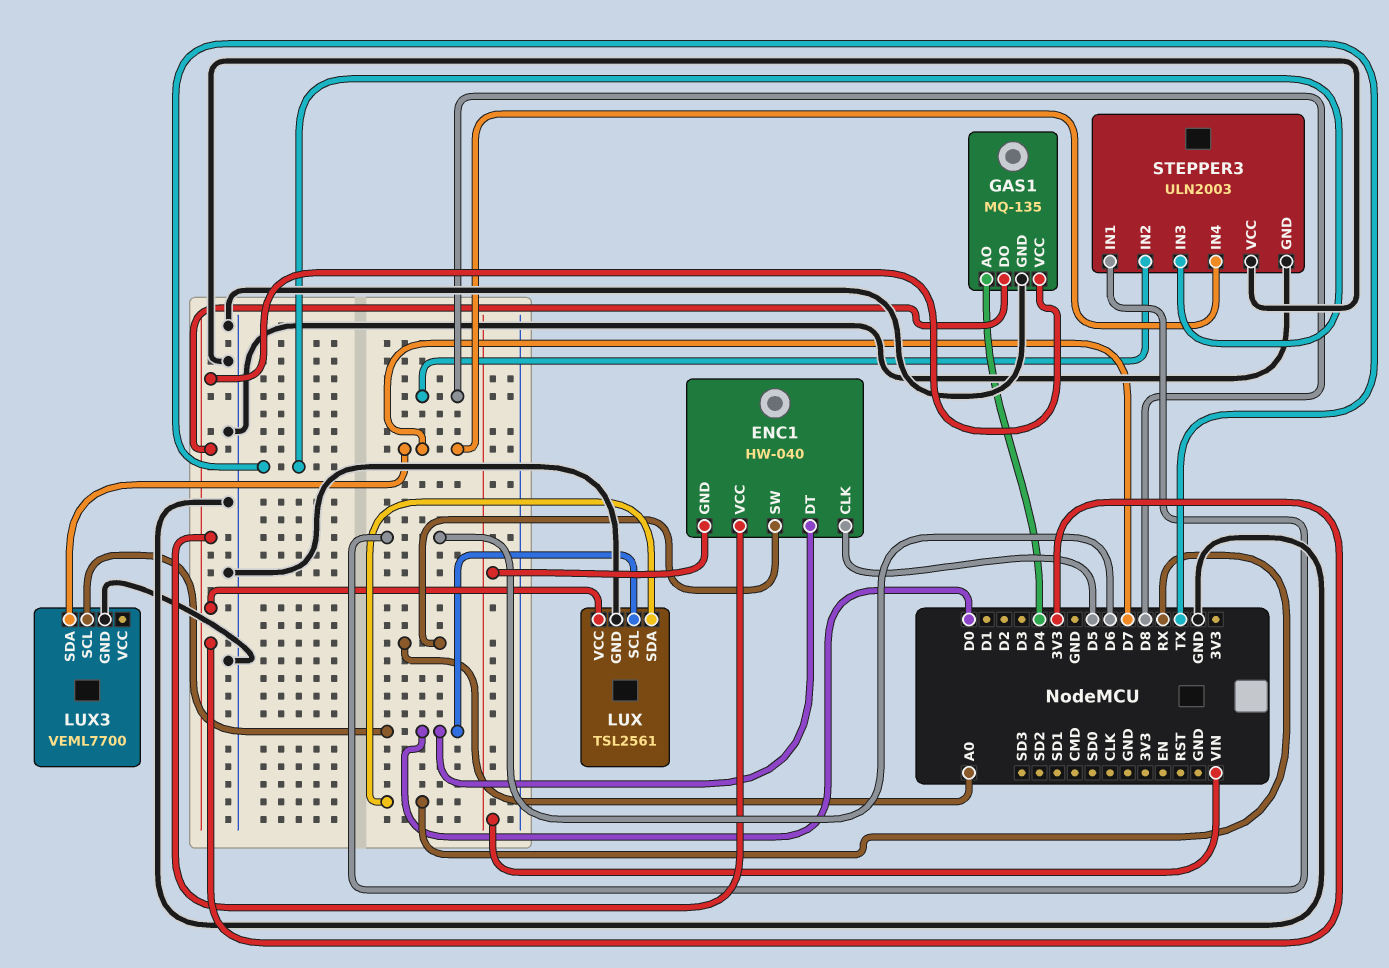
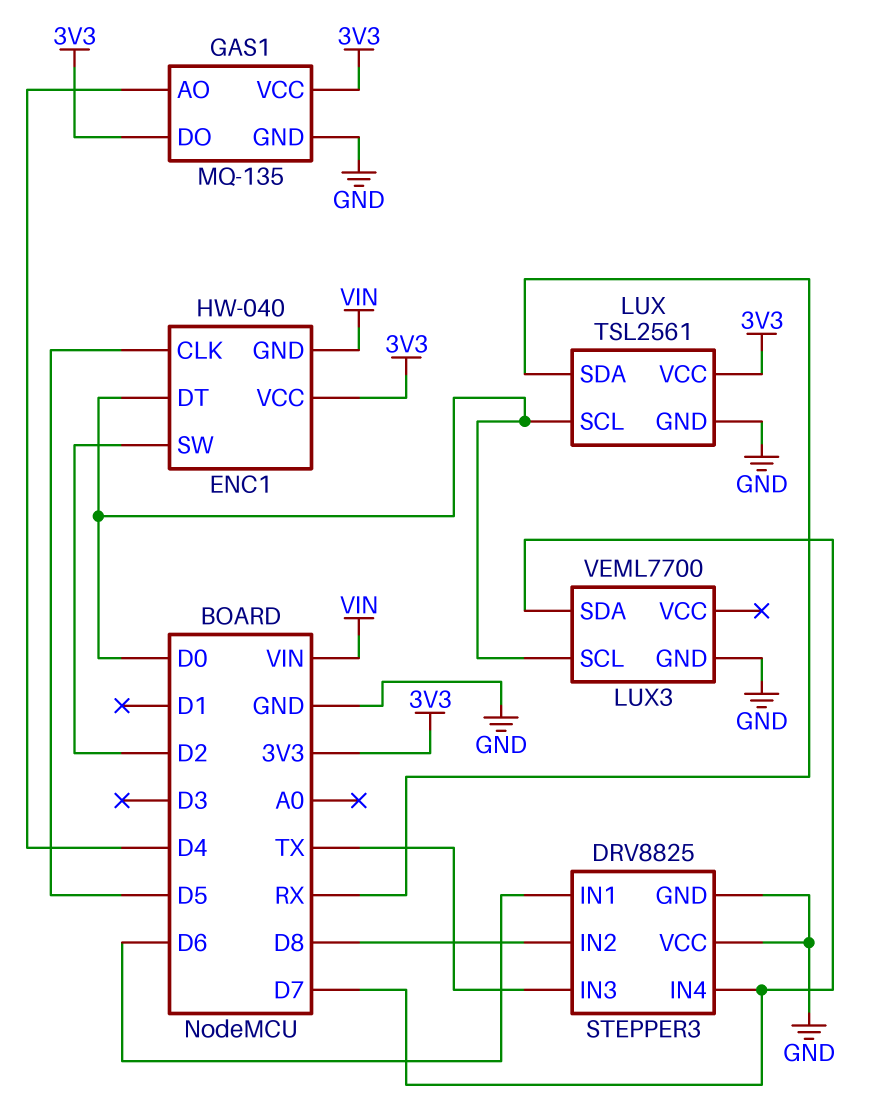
ENC1 pin SW: A0 -> D2
STEPPER3: ULN2003 -> DRV8825

